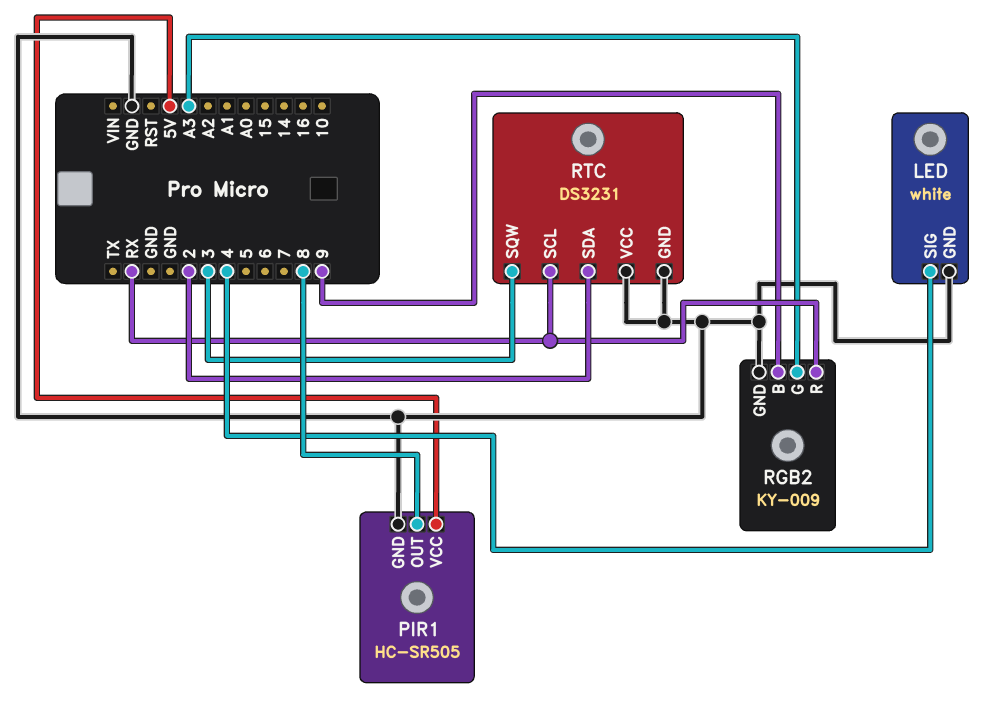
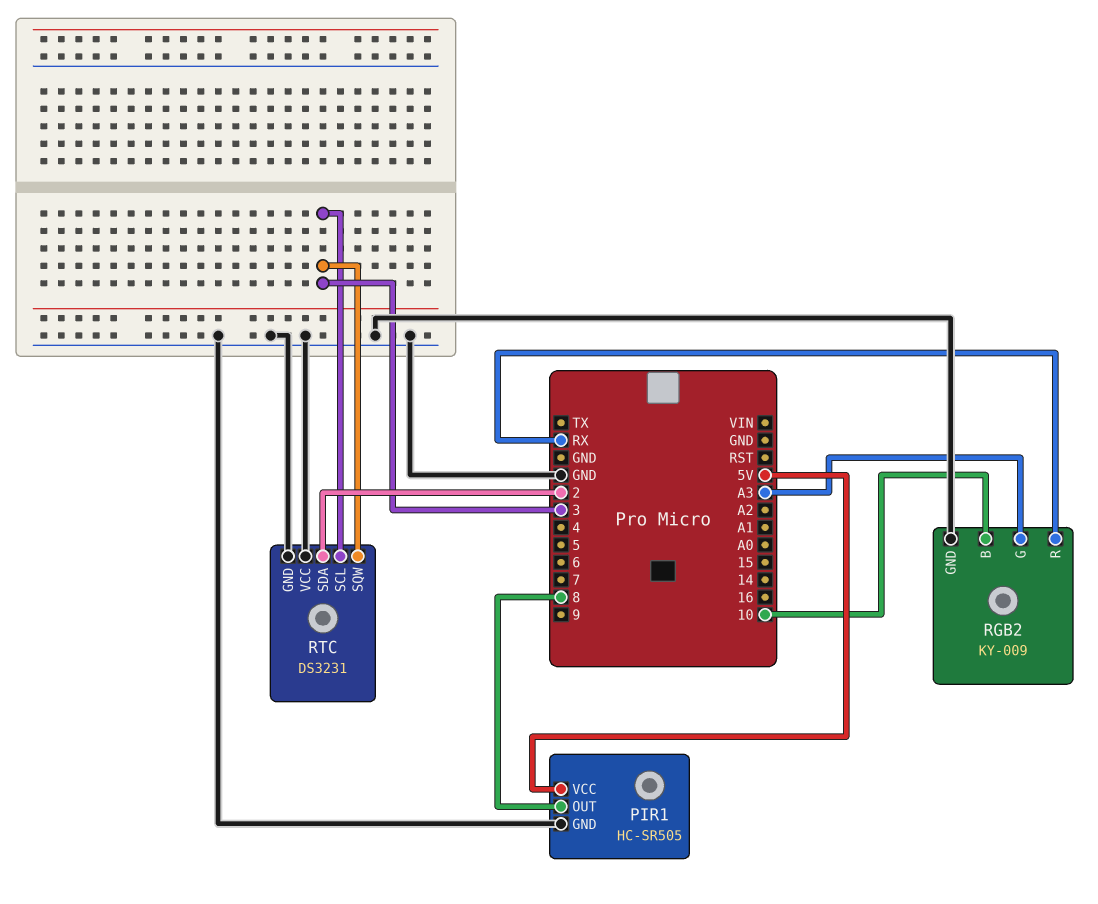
LED: white -> none
LED pin GND: GND -> none
LED pin SIG: 4 -> none
RGB2 pin B: 9 -> 10
RTC pin SCL: RX -> 3

